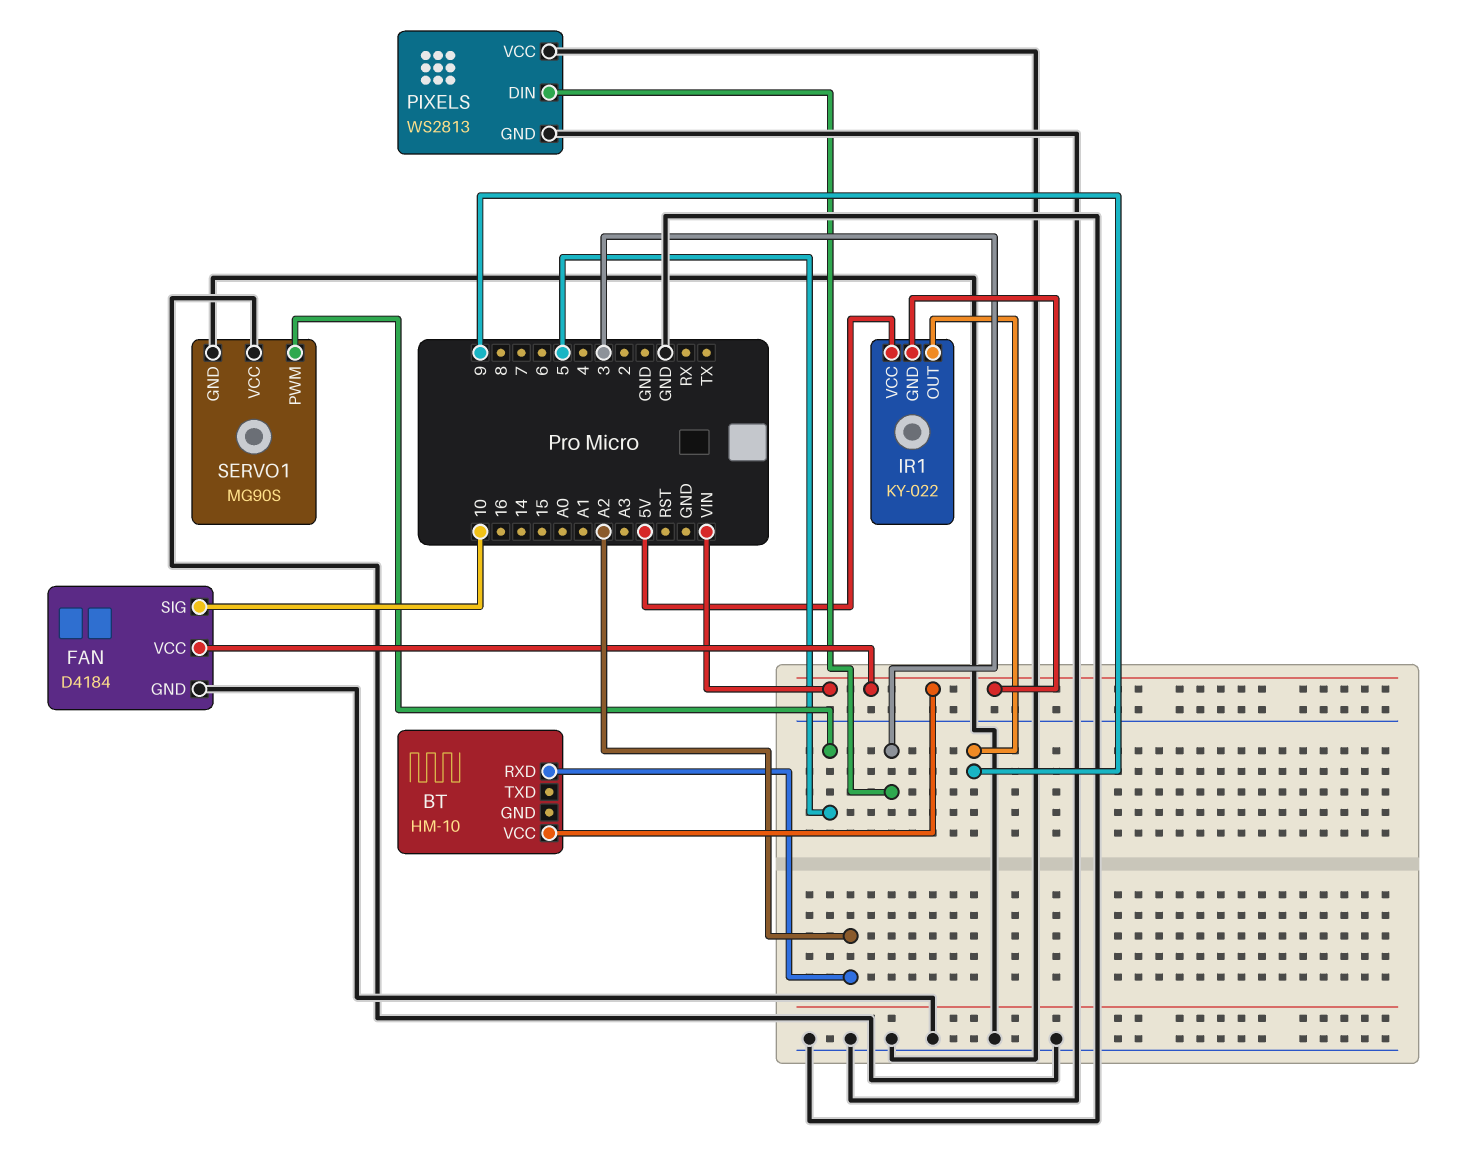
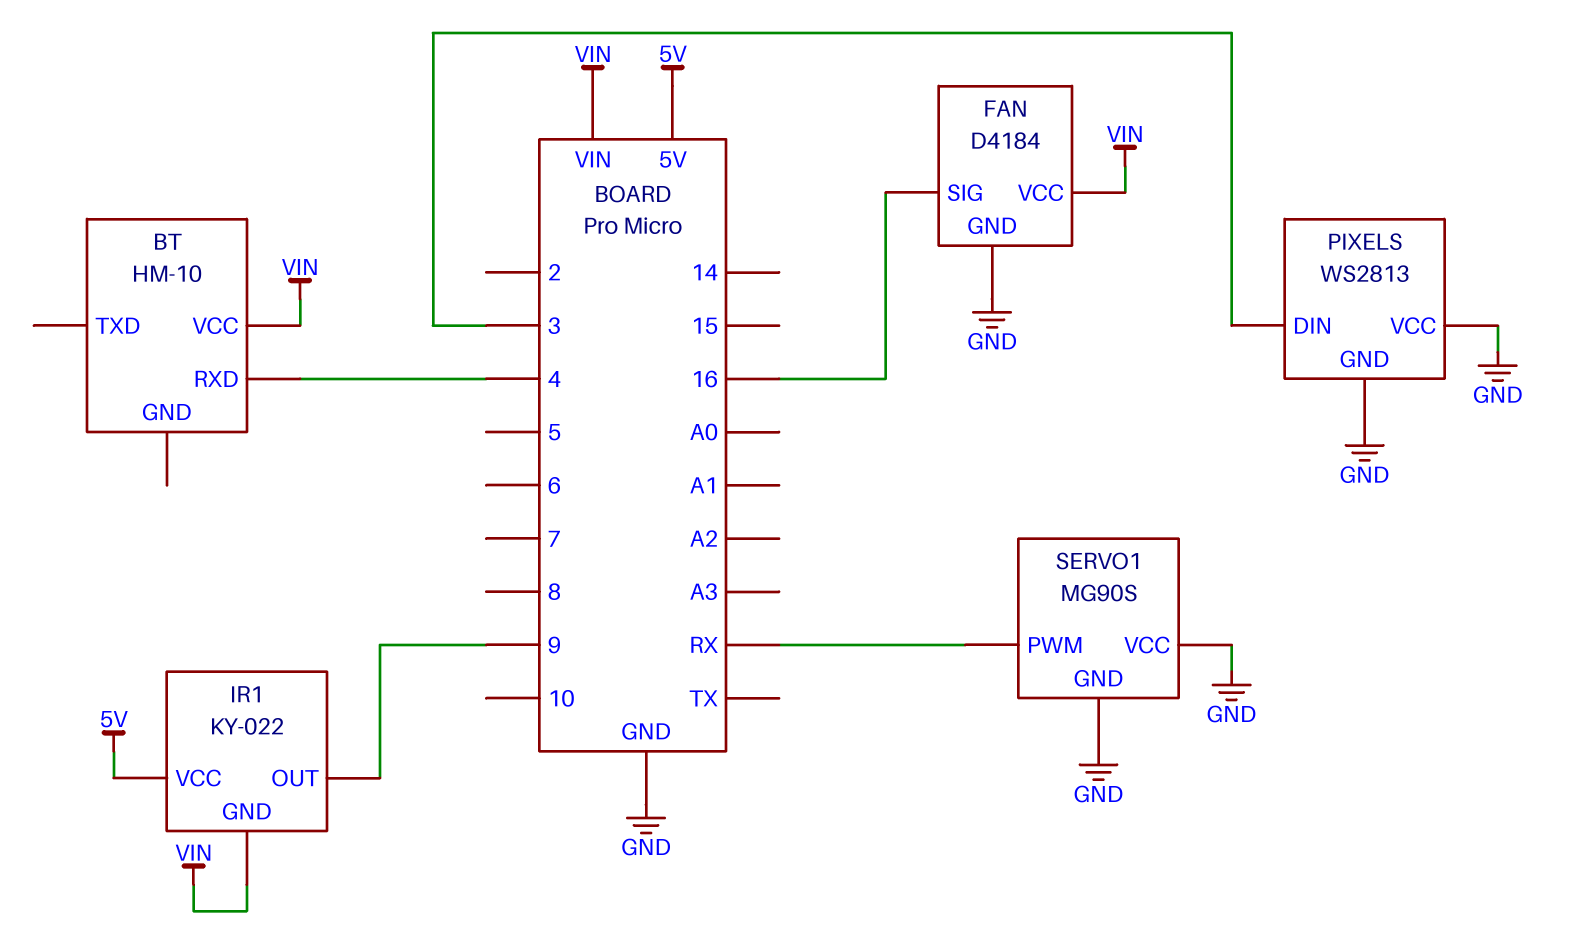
BT pin RXD: A2 -> 4
FAN pin SIG: 10 -> 16
SERVO1 pin PWM: 5 -> RX

